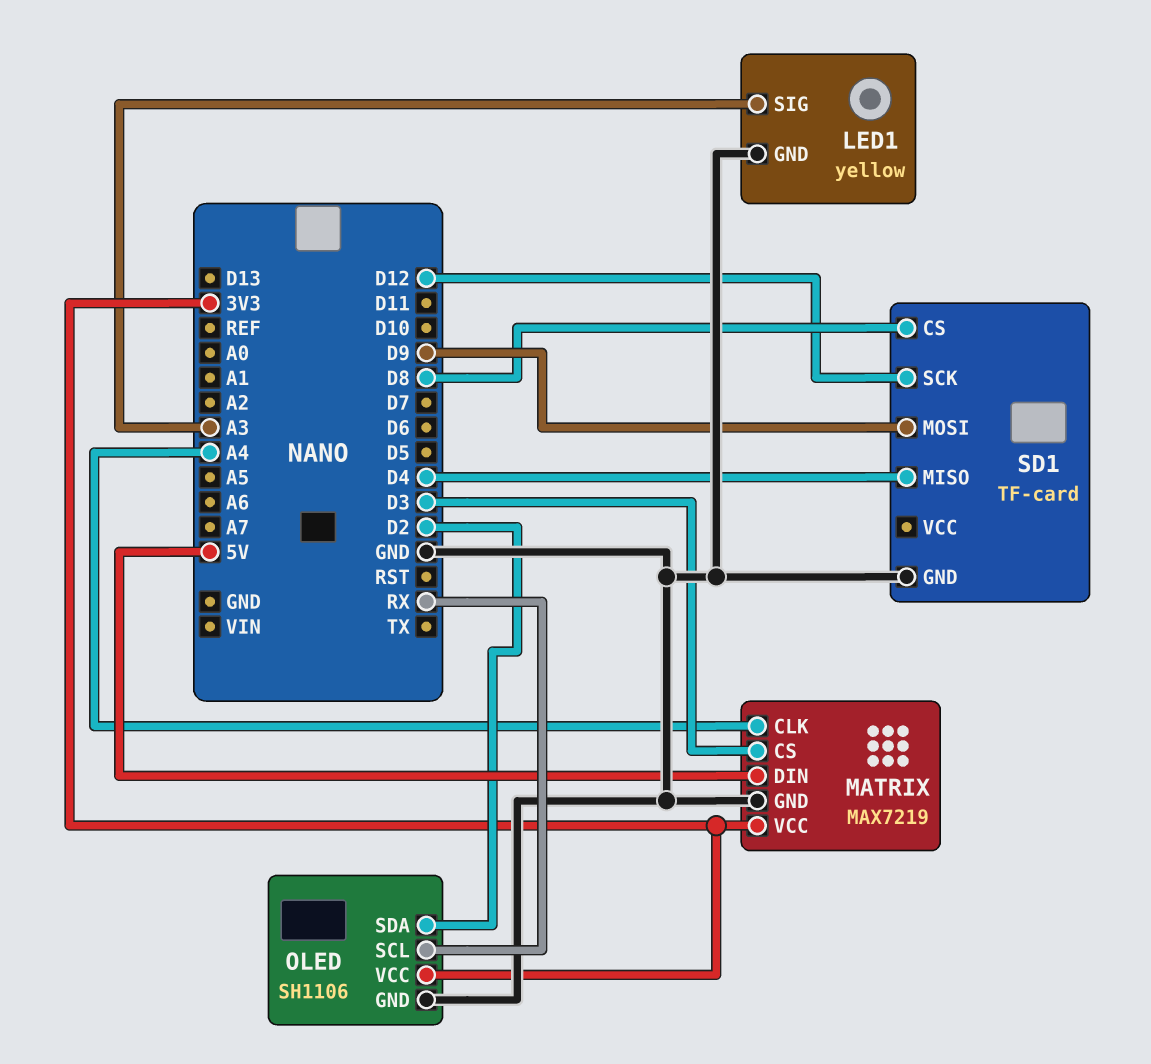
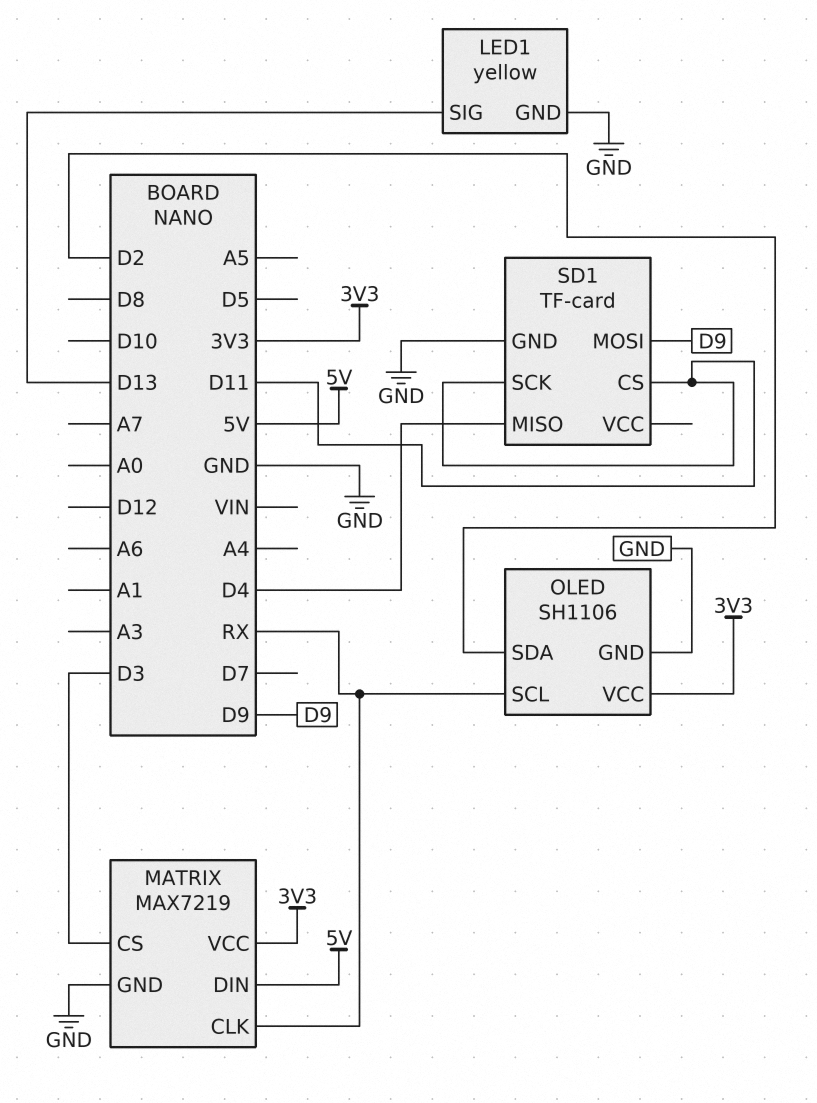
LED1 pin SIG: A3 -> D13
MATRIX pin CLK: A4 -> RX
SD1 pin CS: D8 -> D11
SD1 pin SCK: D12 -> D11

